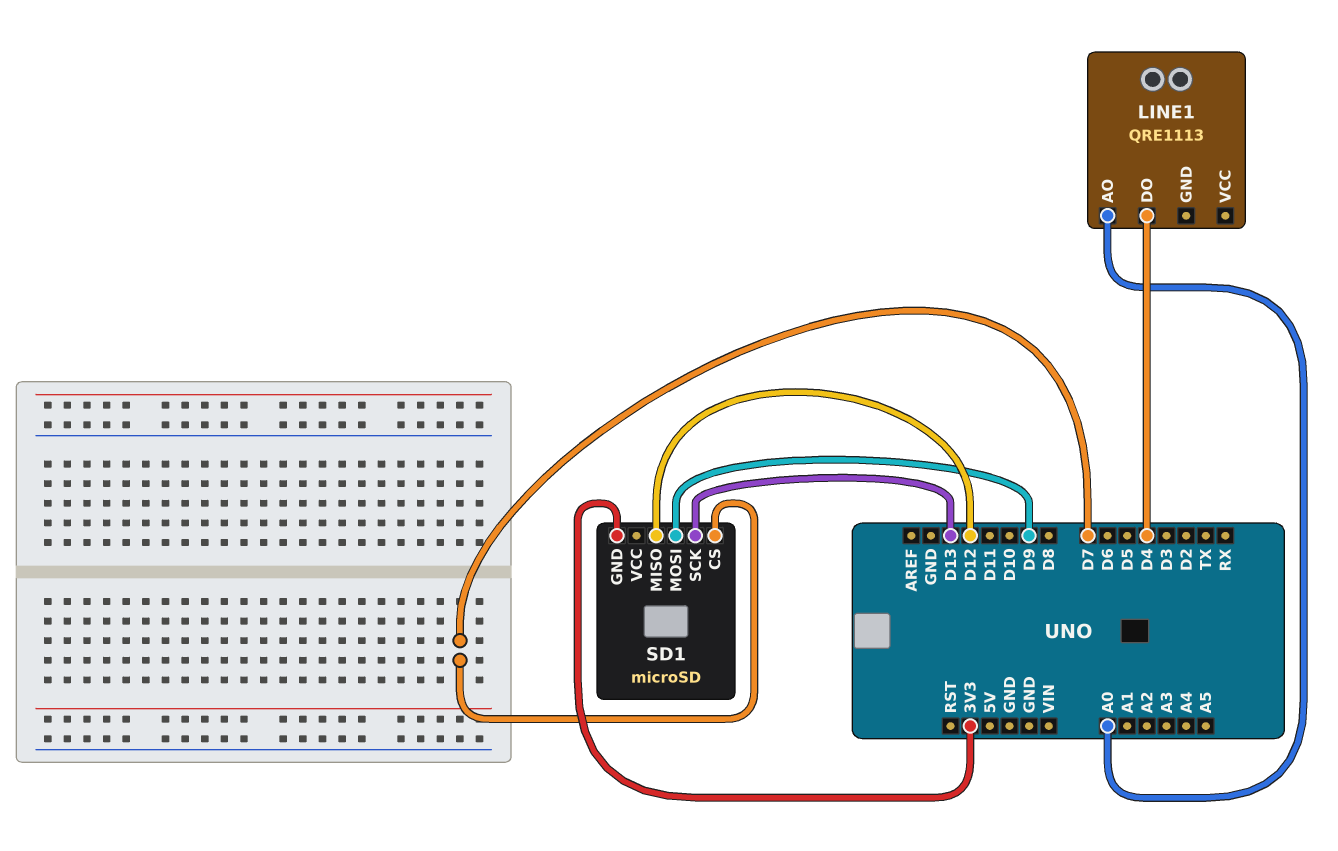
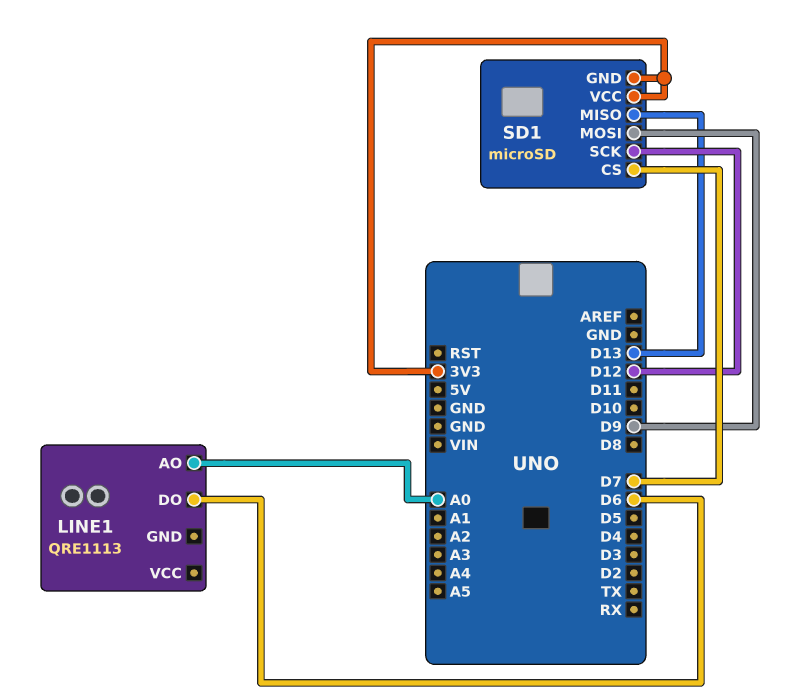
LINE1 pin DO: D4 -> D6
SD1 pin MISO: D12 -> D13
SD1 pin SCK: D13 -> D12
SD1 pin VCC: none -> 3V3

